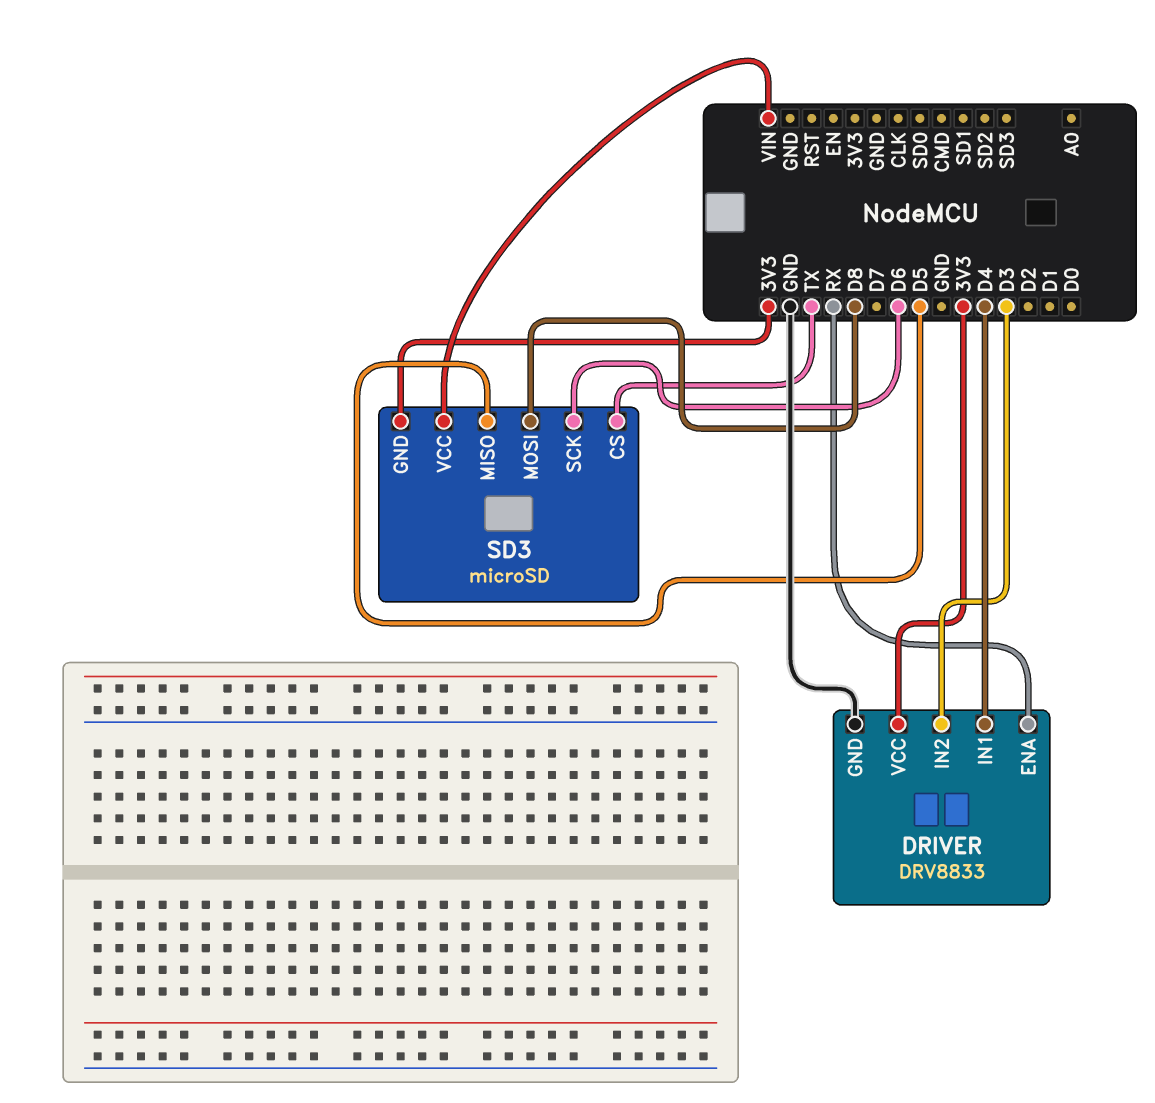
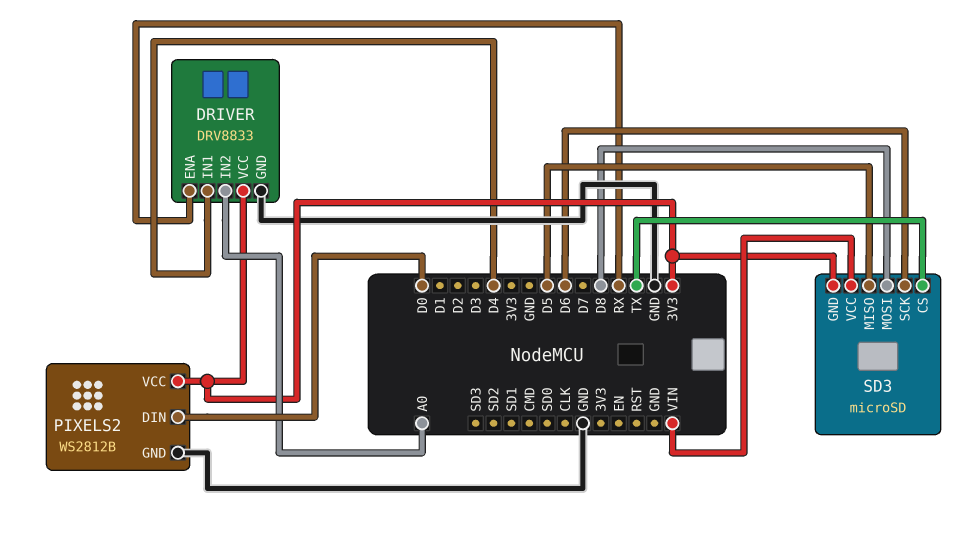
DRIVER pin IN2: D3 -> A0
PIXELS2: none -> WS2812B
PIXELS2 pin DIN: none -> D0
PIXELS2 pin GND: none -> GND
PIXELS2 pin VCC: none -> 3V3

